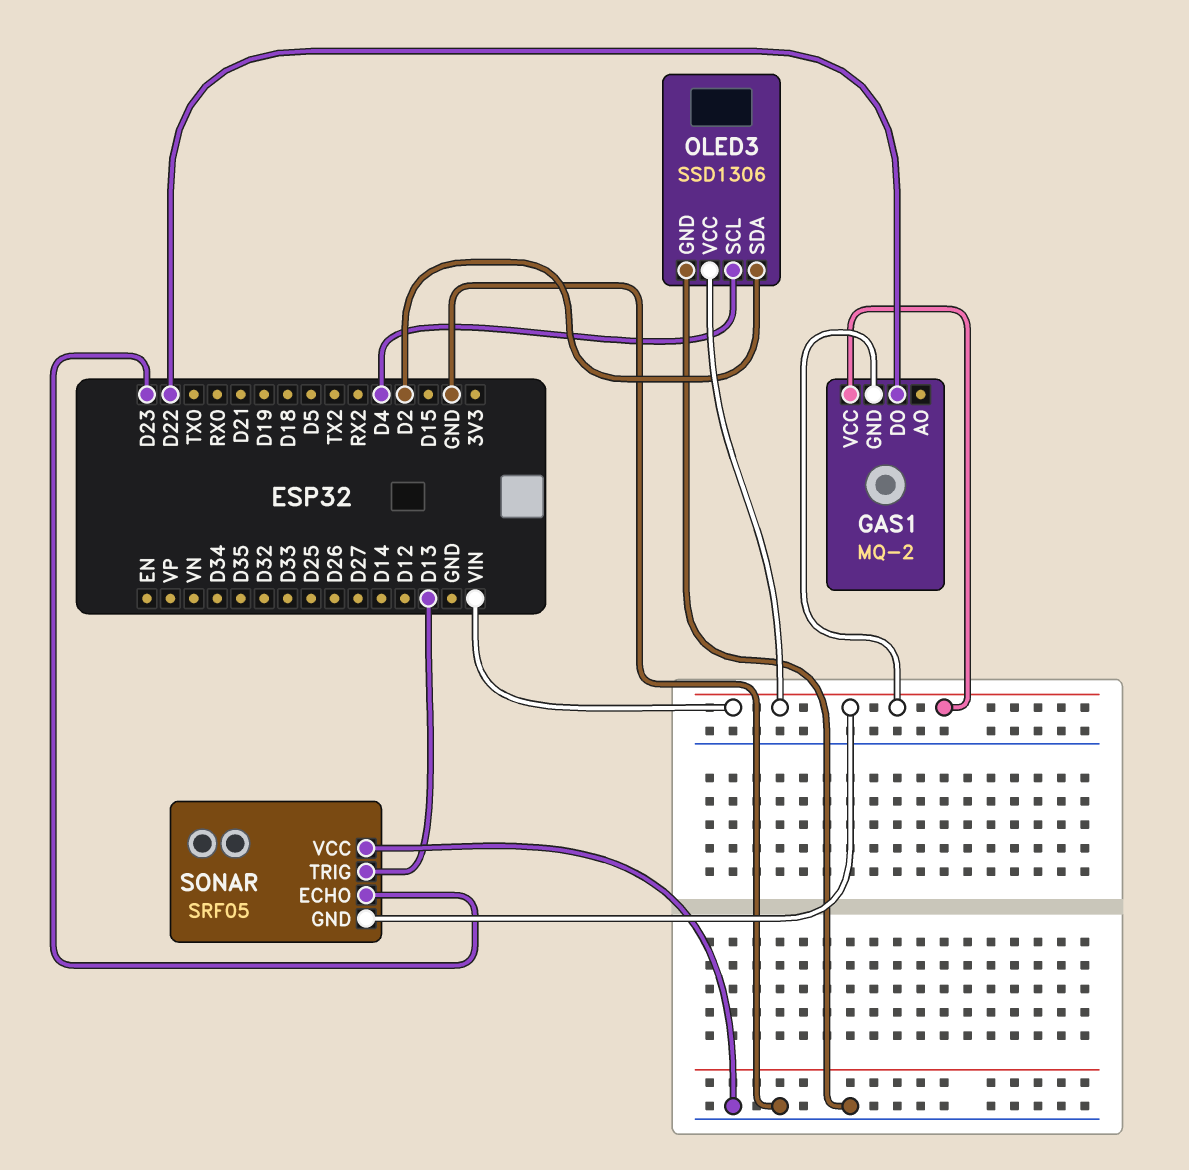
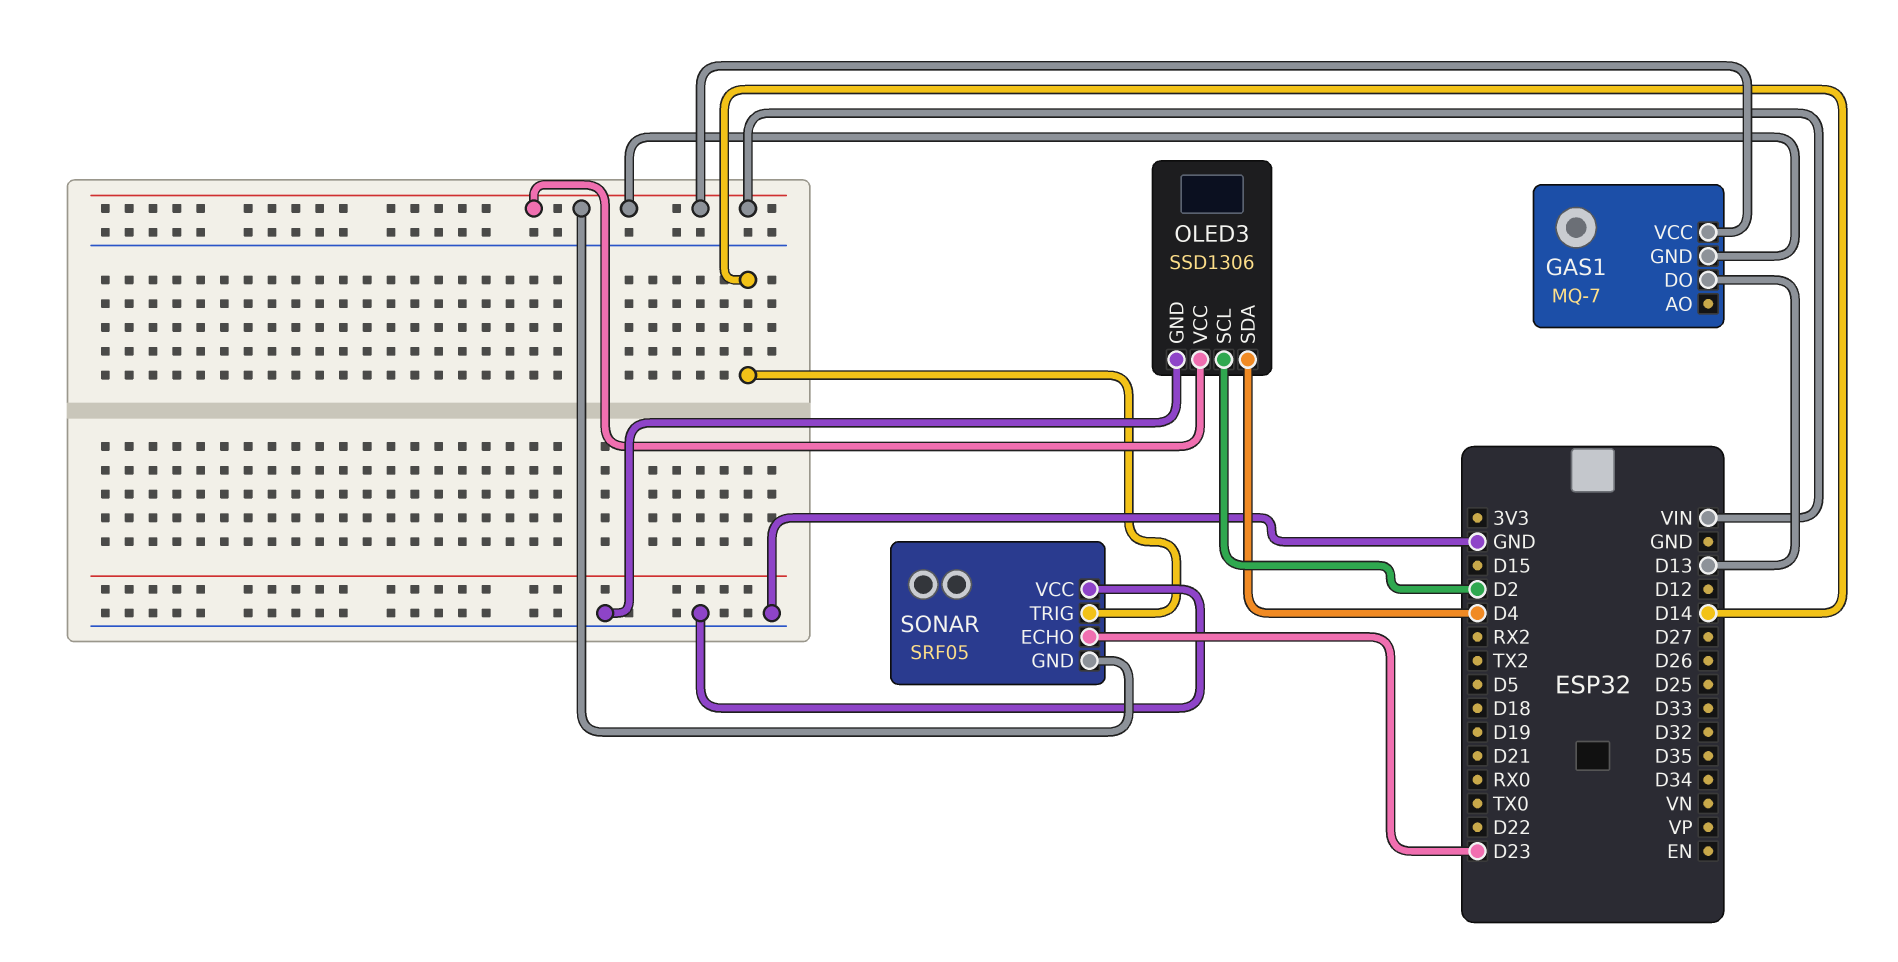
GAS1: MQ-2 -> MQ-7
GAS1 pin DO: D22 -> D13
OLED3 pin SCL: D4 -> D2
OLED3 pin SDA: D2 -> D4
SONAR pin TRIG: D13 -> D14

